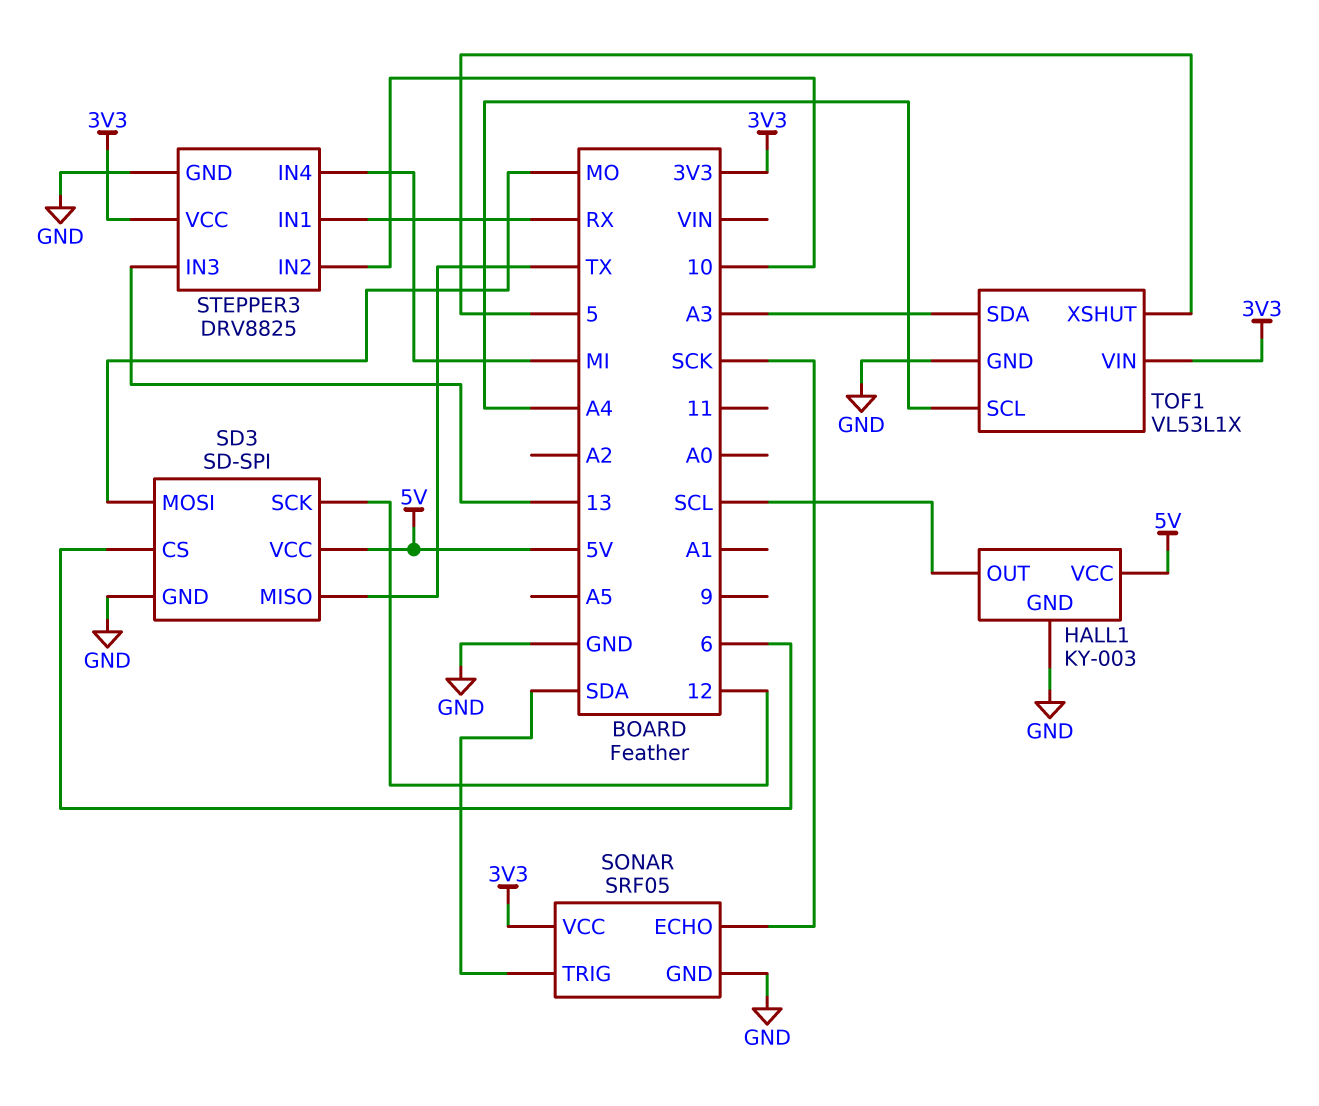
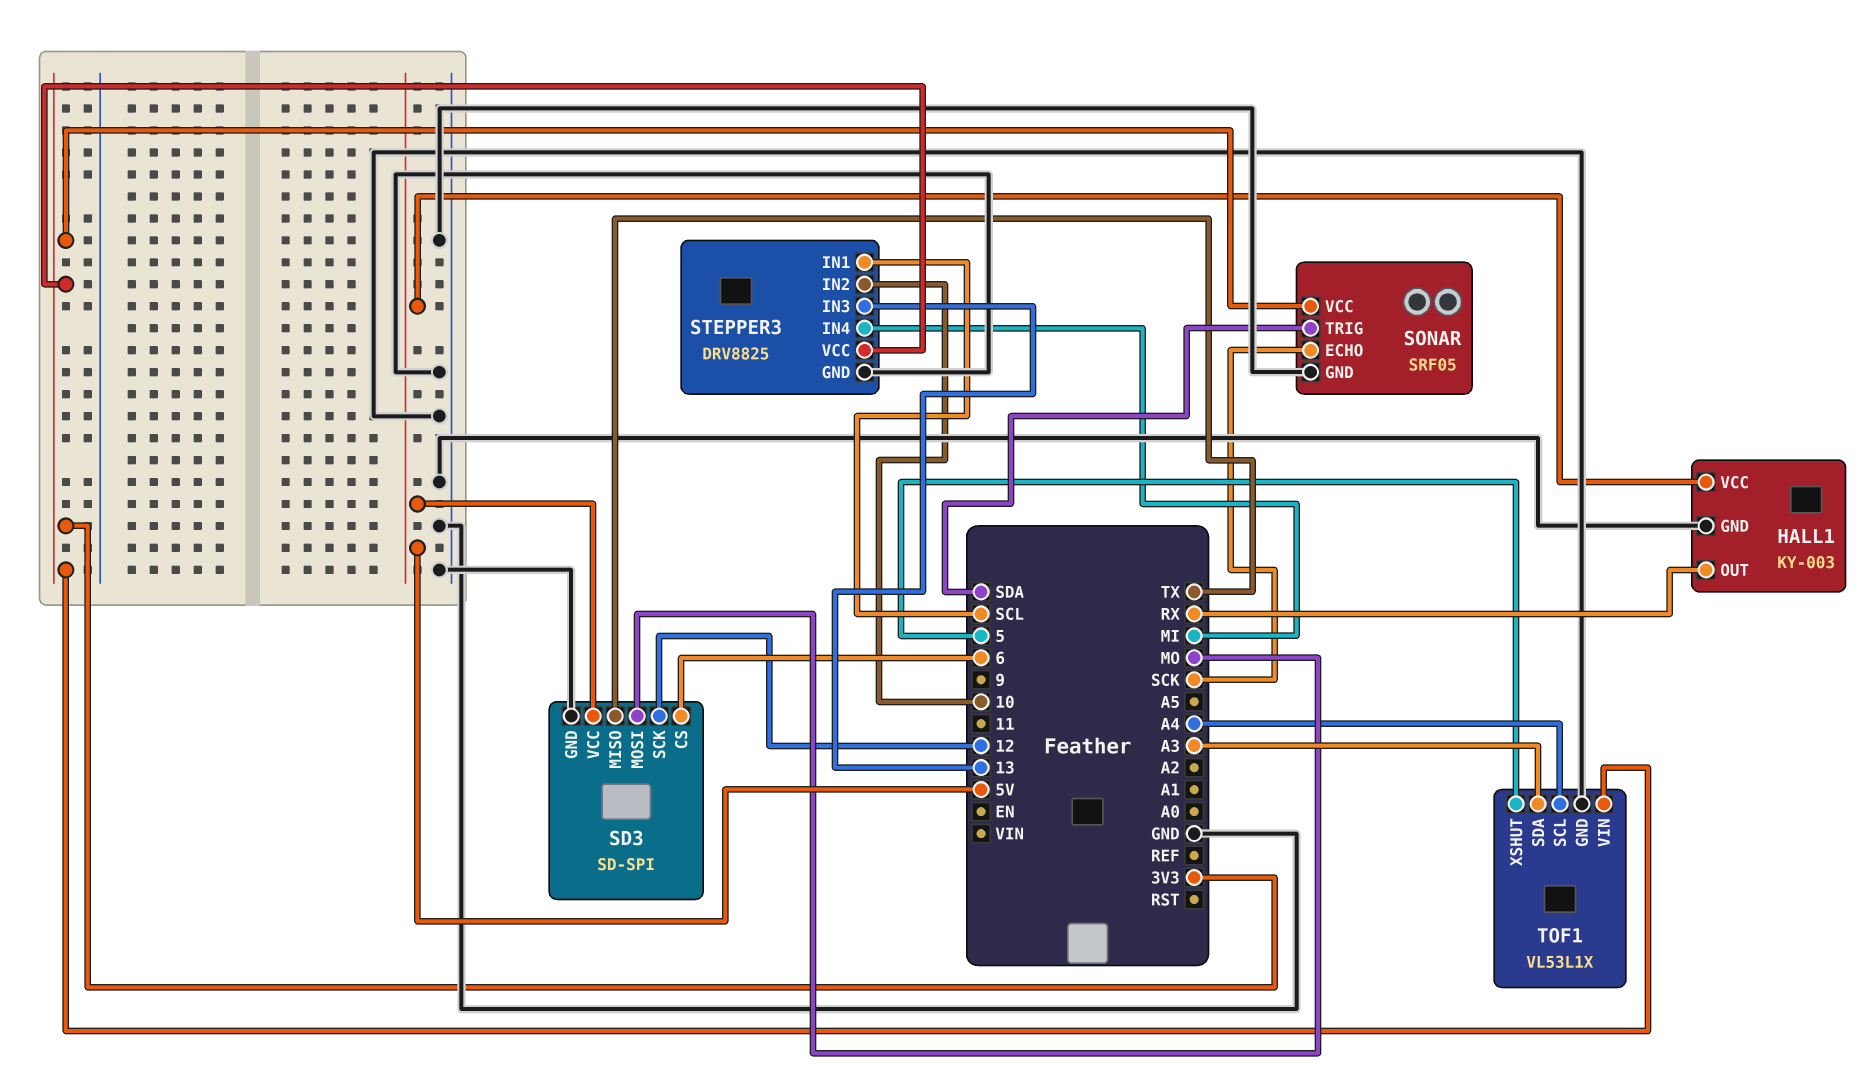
HALL1 pin OUT: SCL -> RX
STEPPER3 pin IN1: RX -> SCL

